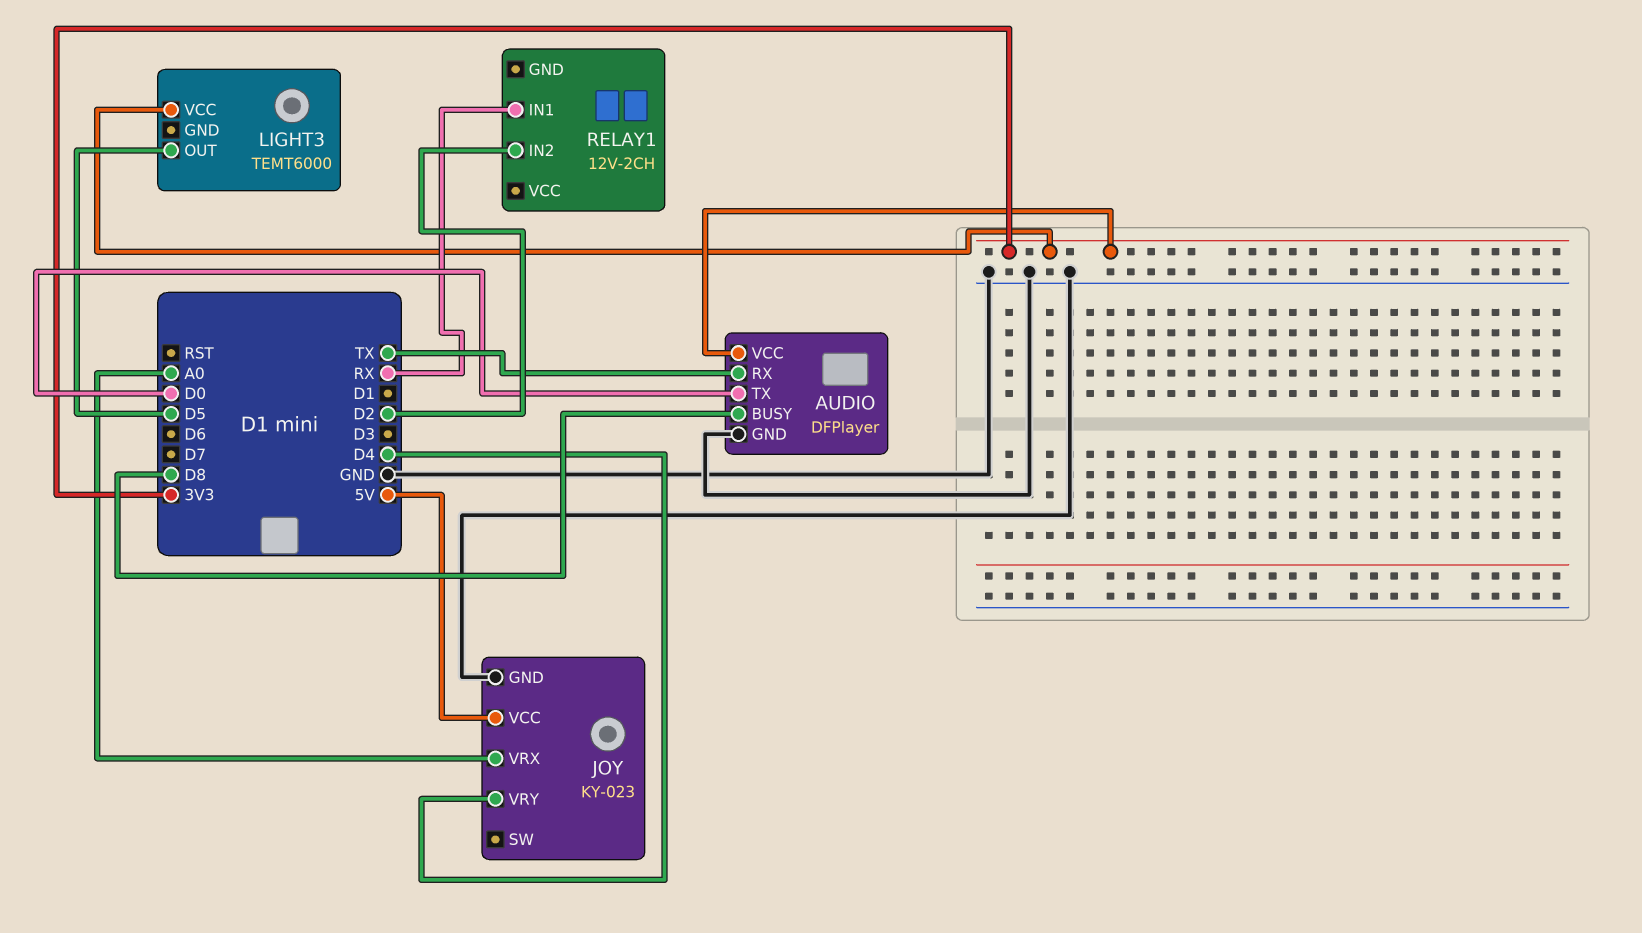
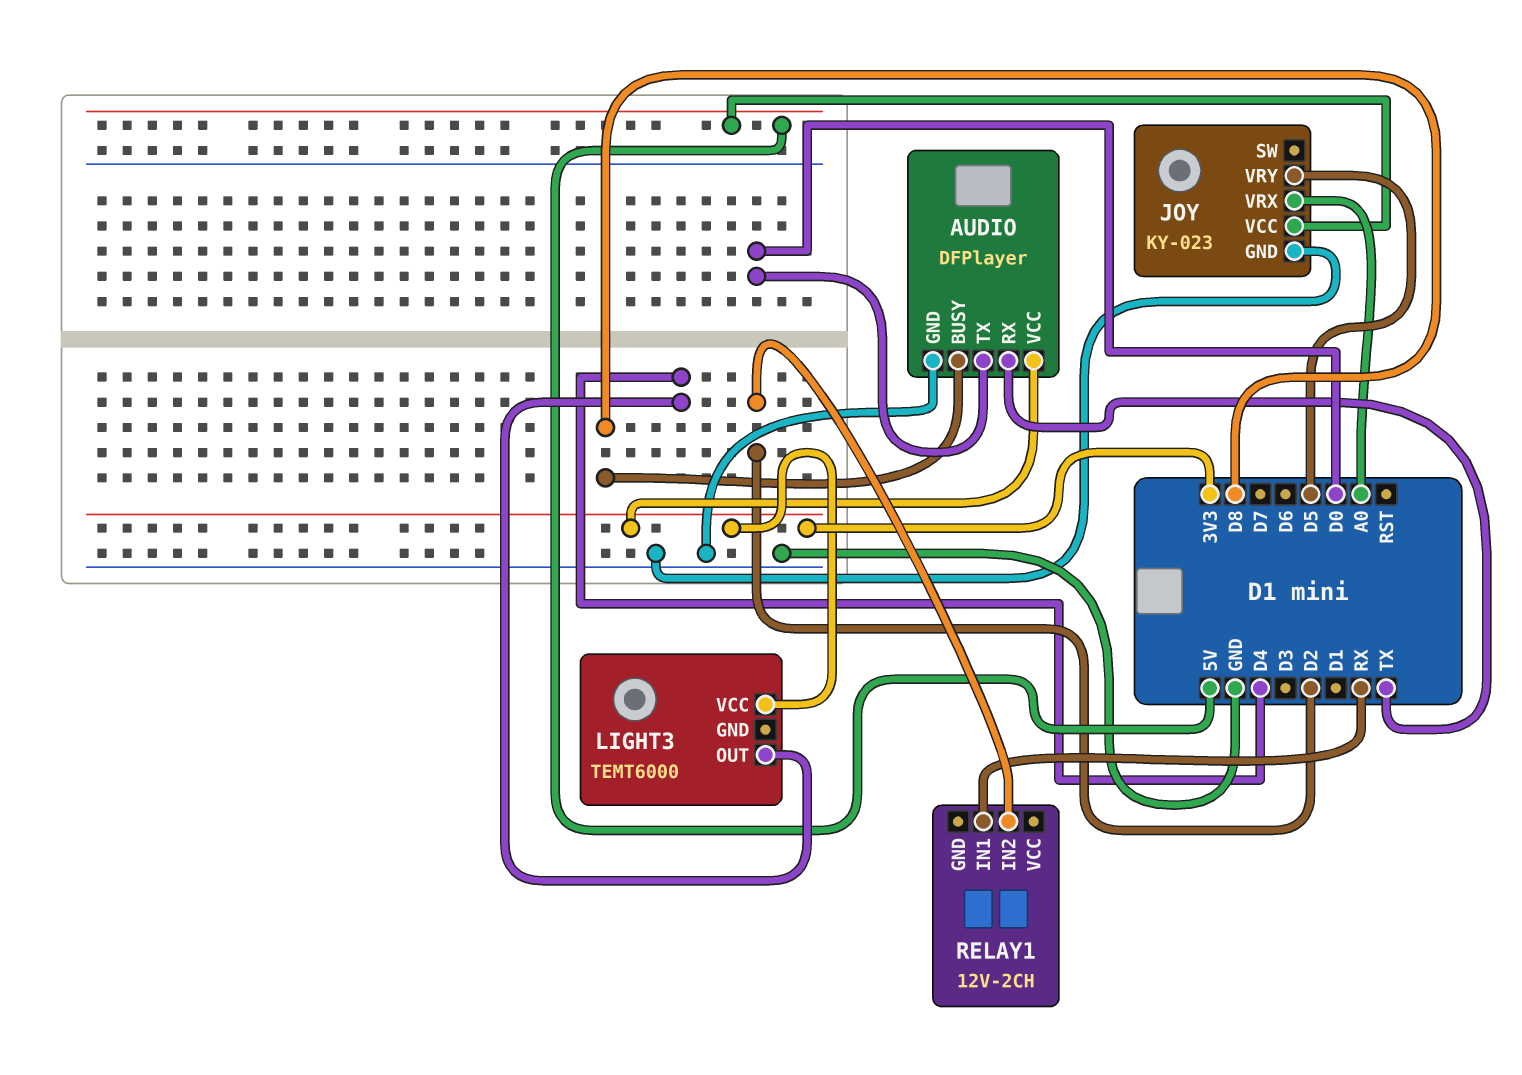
JOY pin VRY: D4 -> D5
LIGHT3 pin OUT: D5 -> D4

